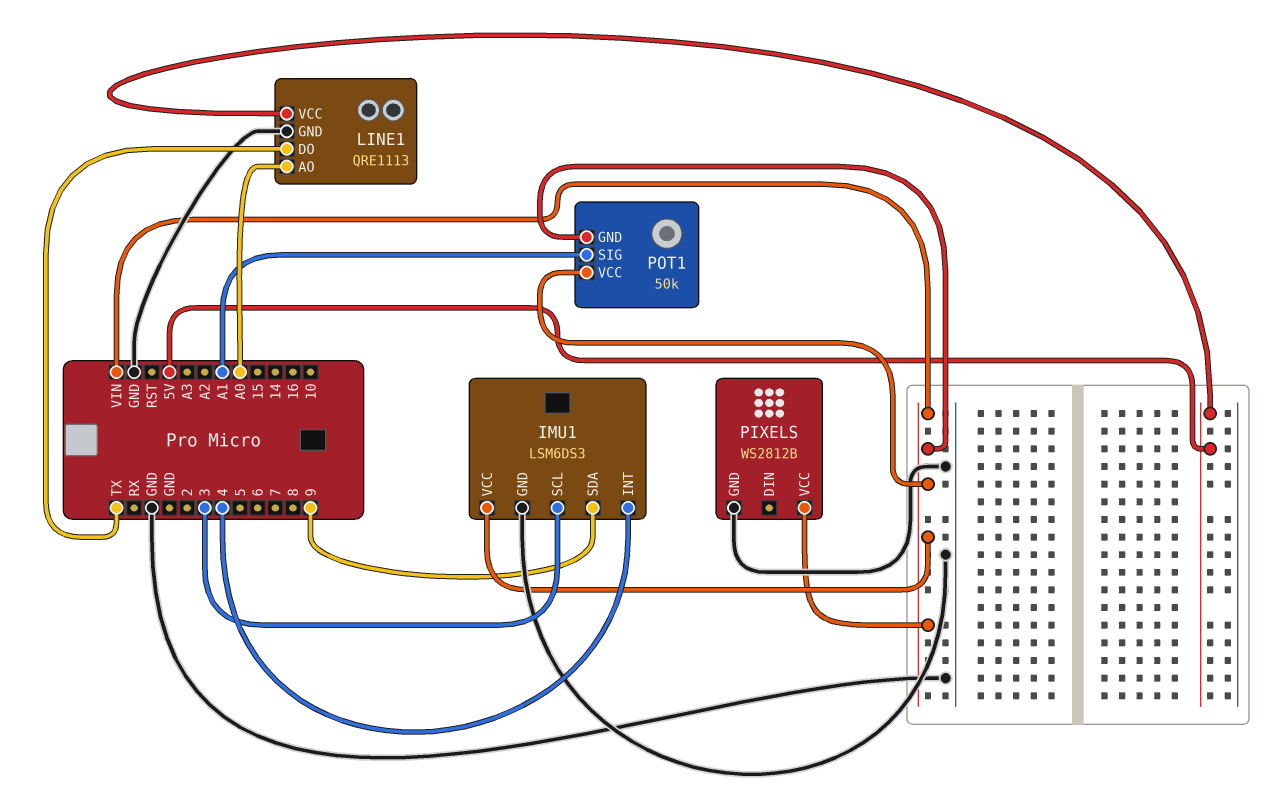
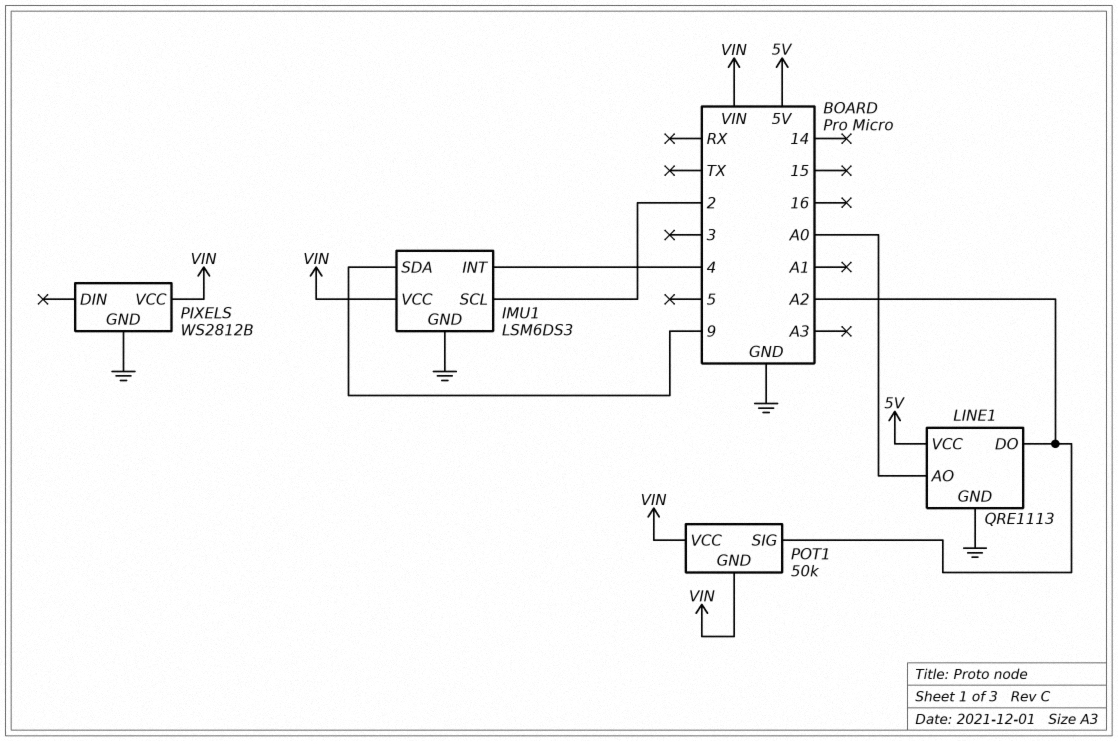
IMU1 pin SCL: 3 -> 2
LINE1 pin DO: TX -> A2
POT1 pin SIG: A1 -> A2

